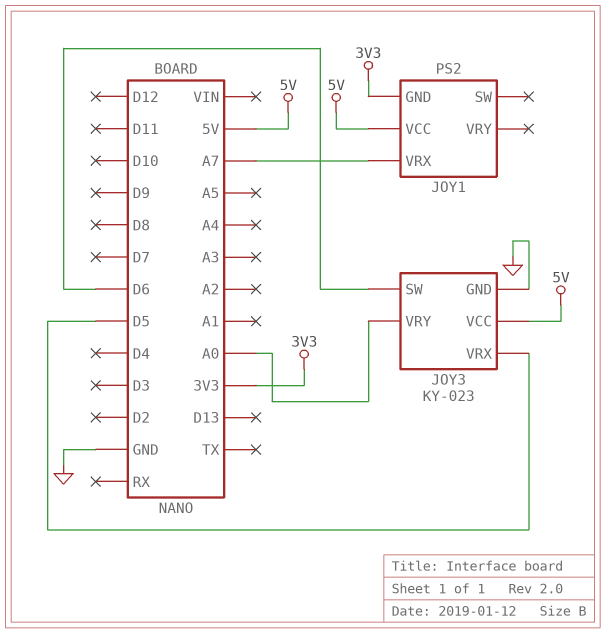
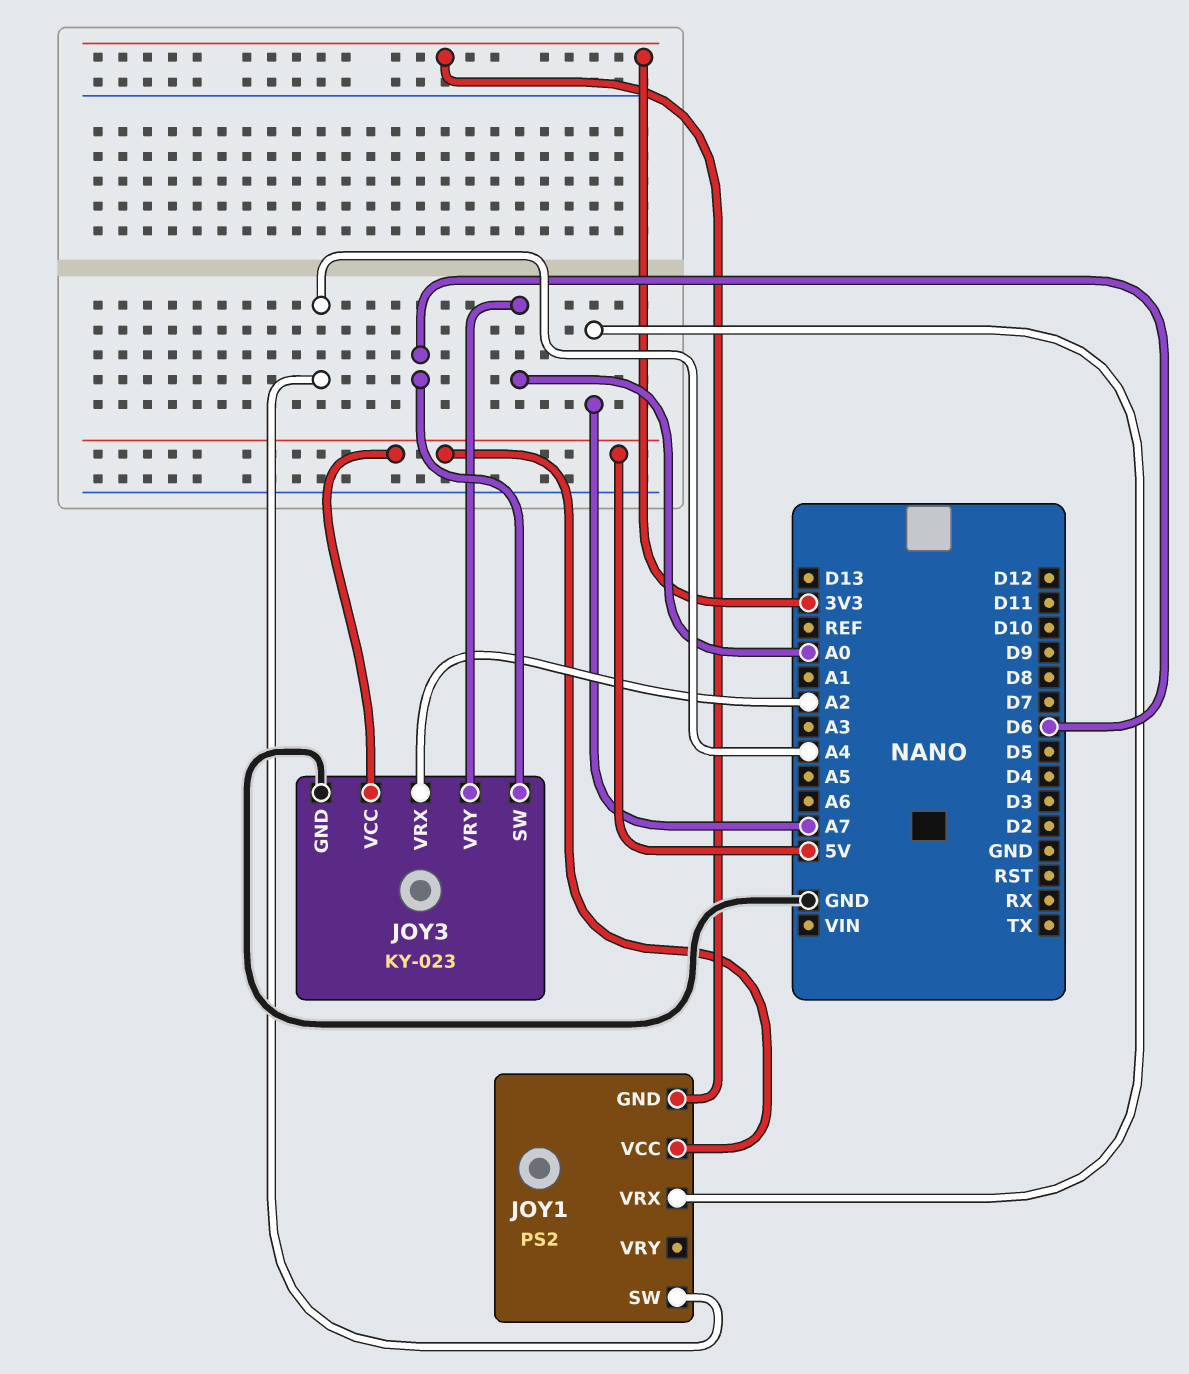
JOY1 pin SW: none -> A4
JOY3 pin VRX: D5 -> A2

